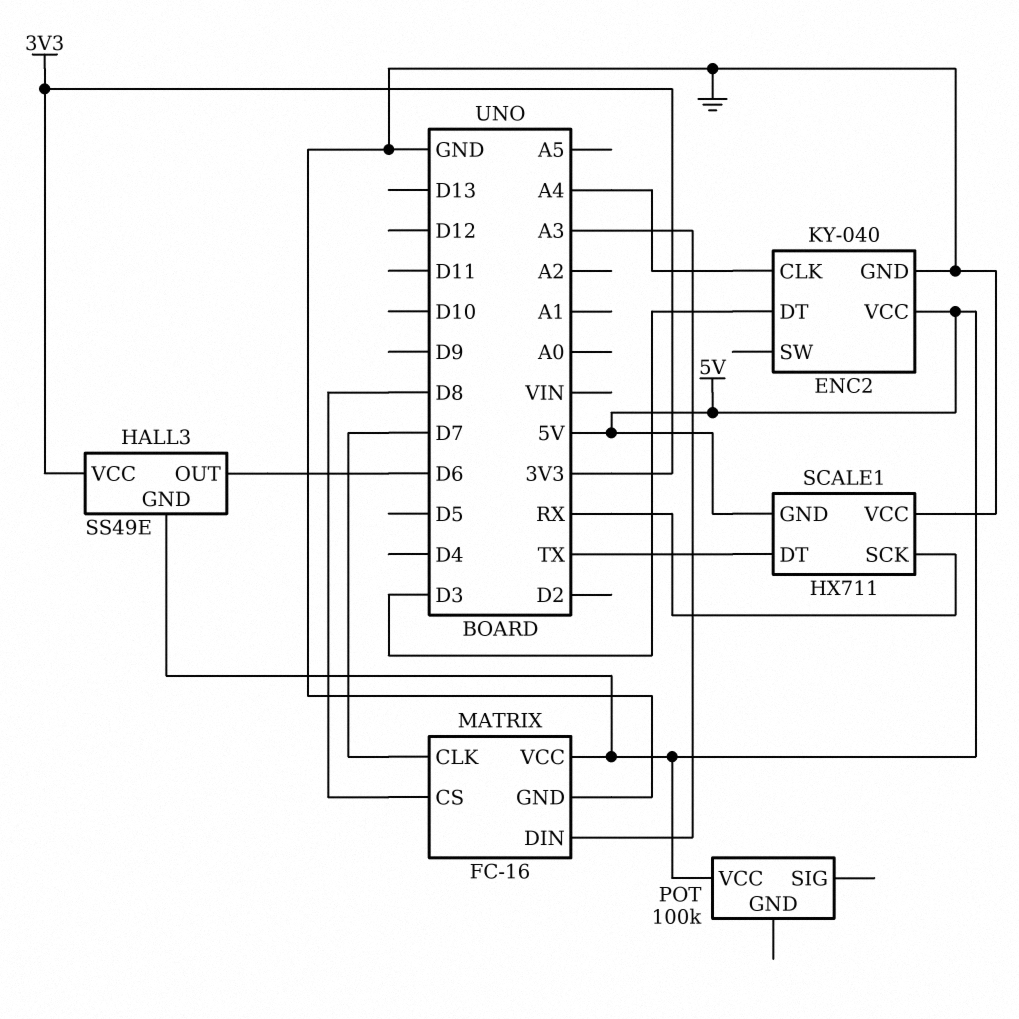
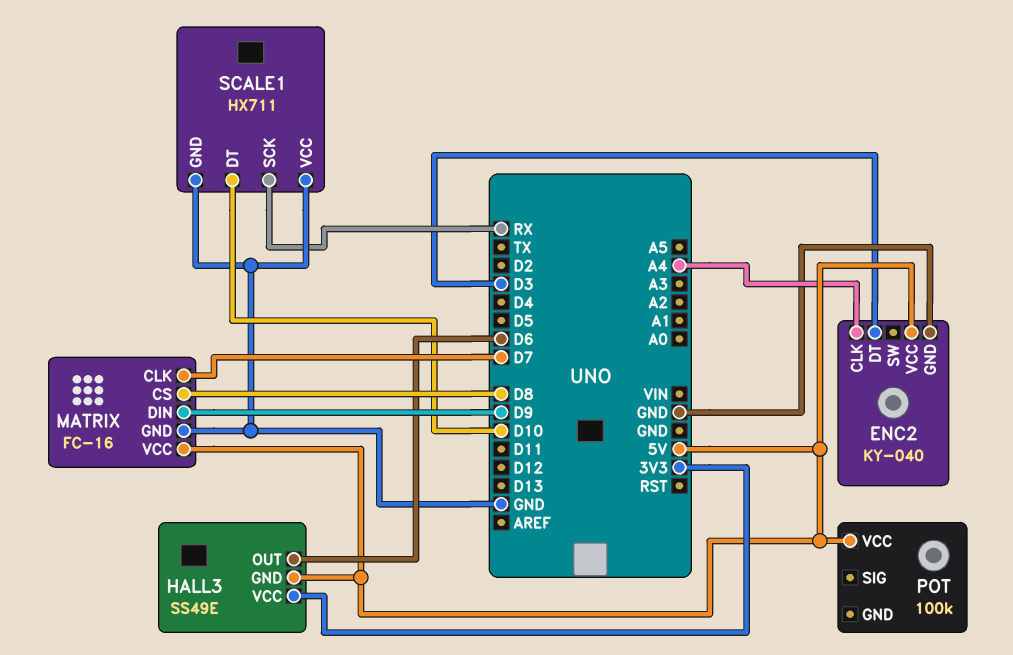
MATRIX pin DIN: A3 -> D9
SCALE1 pin DT: TX -> D10
SCALE1 pin GND: 5V -> GND

